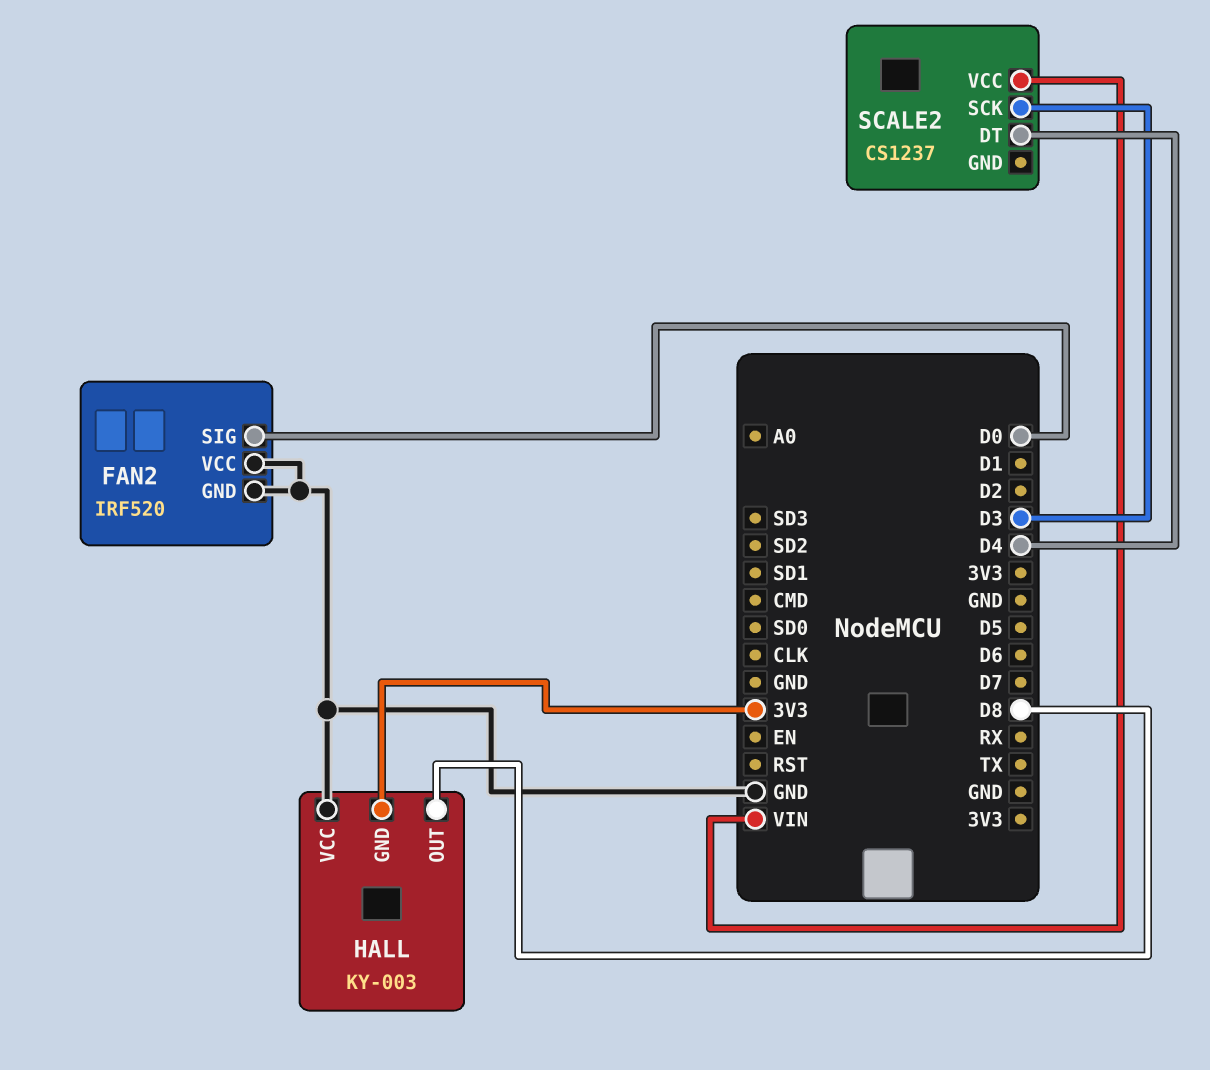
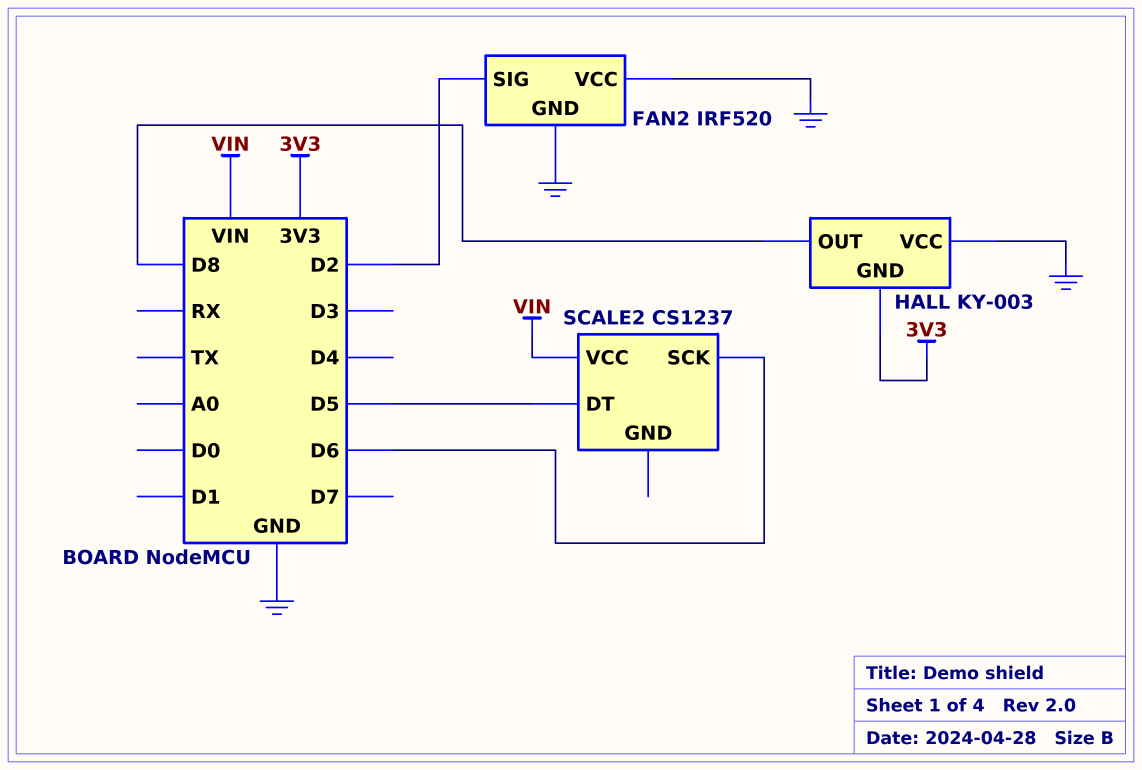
FAN2 pin SIG: D0 -> D2
SCALE2 pin DT: D4 -> D5
SCALE2 pin SCK: D3 -> D6

